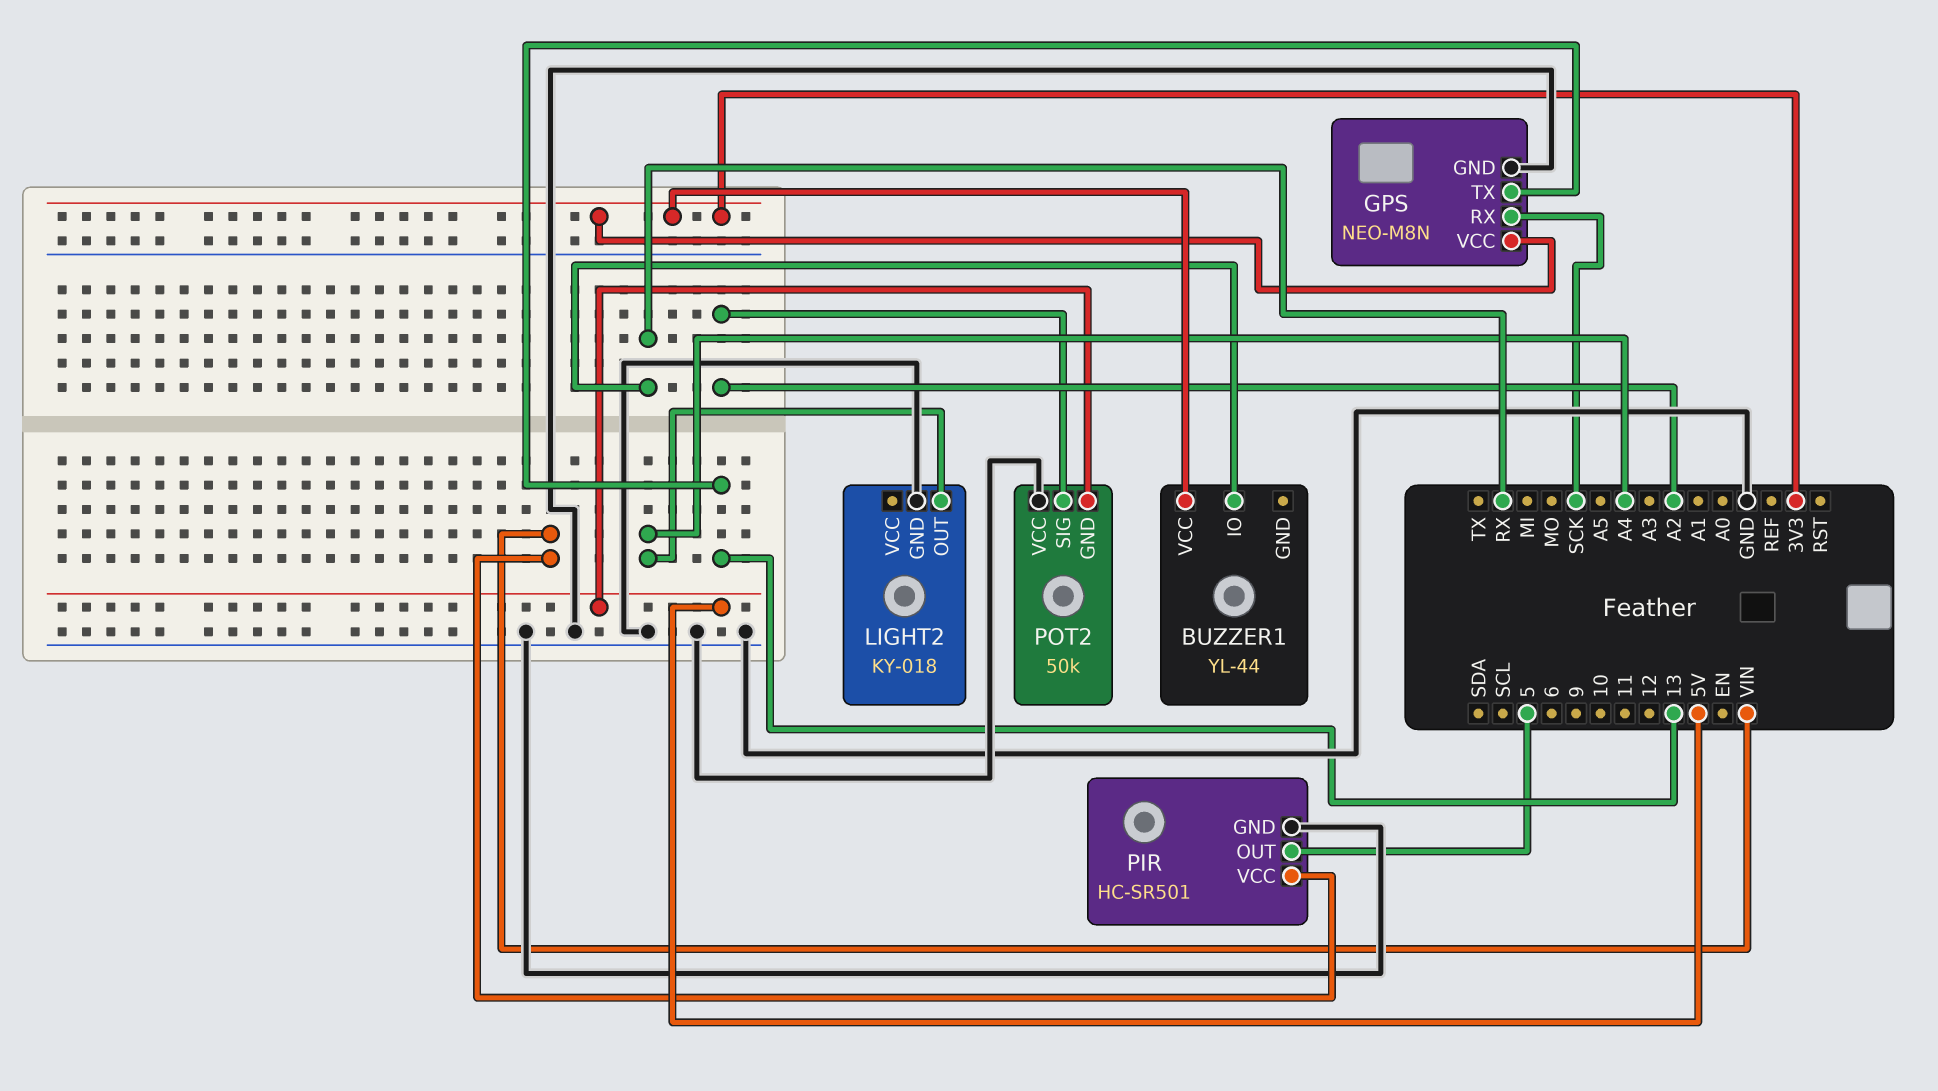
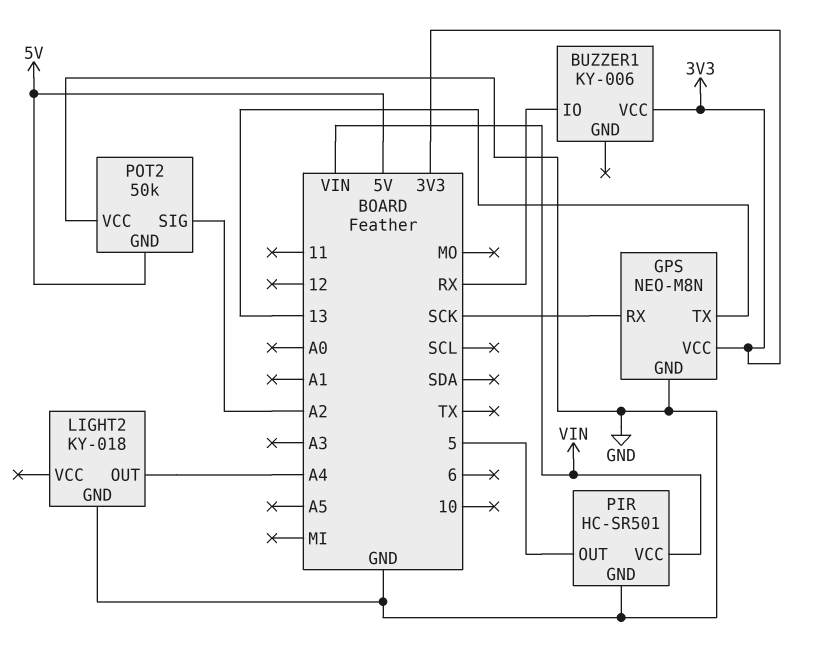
BUZZER1: YL-44 -> KY-006

